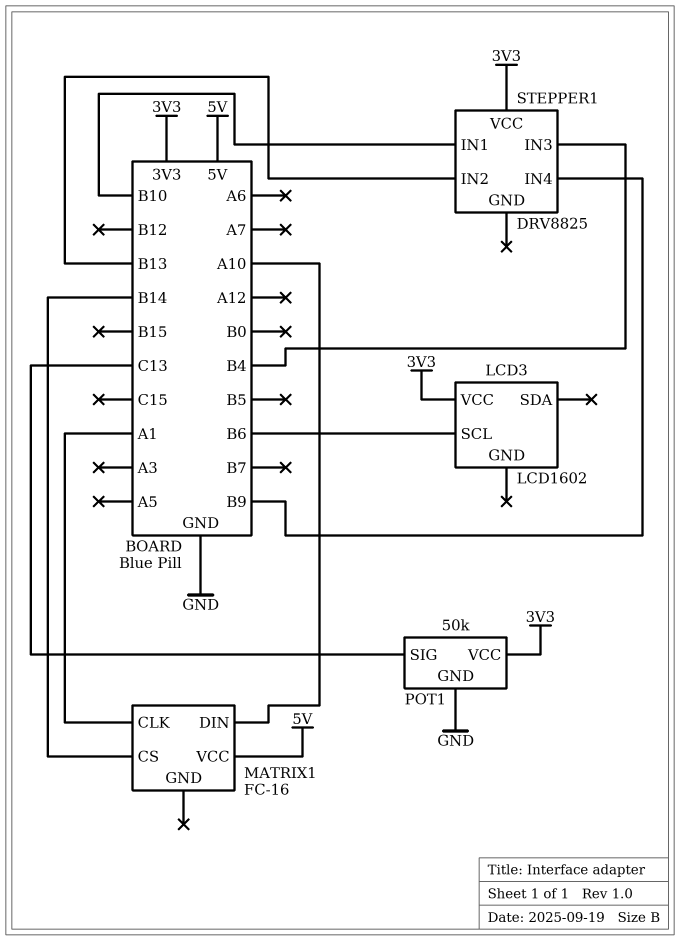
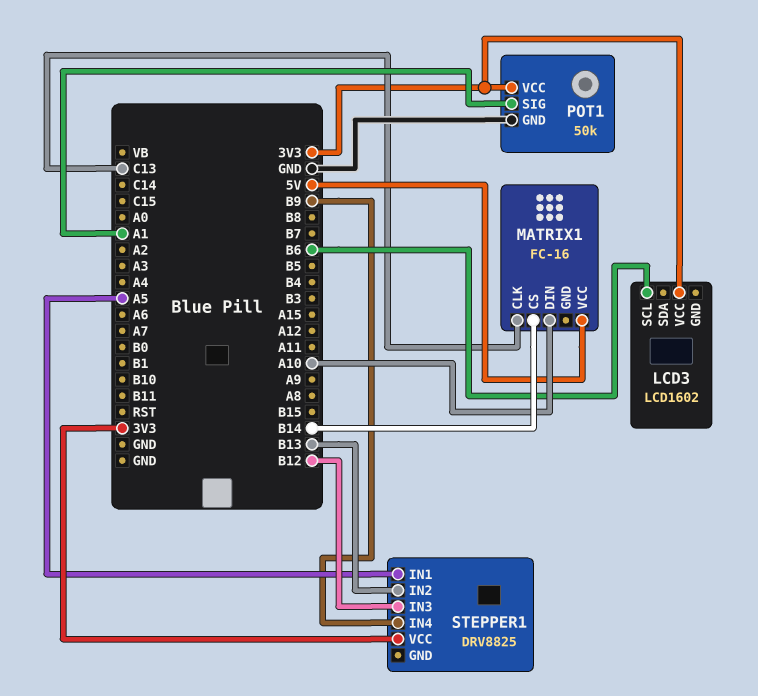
MATRIX1 pin CLK: A1 -> C13
POT1 pin SIG: C13 -> A1
STEPPER1 pin IN1: B10 -> A5
STEPPER1 pin IN3: B4 -> B12

